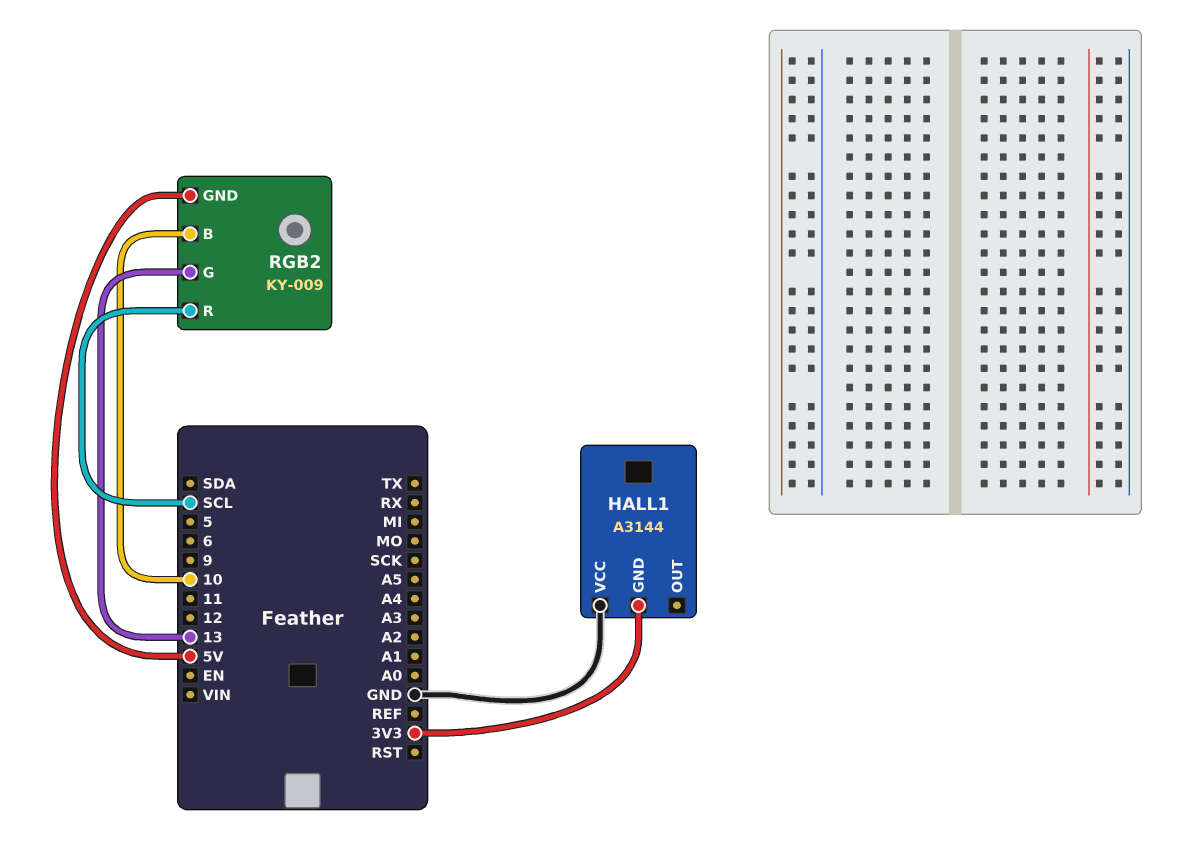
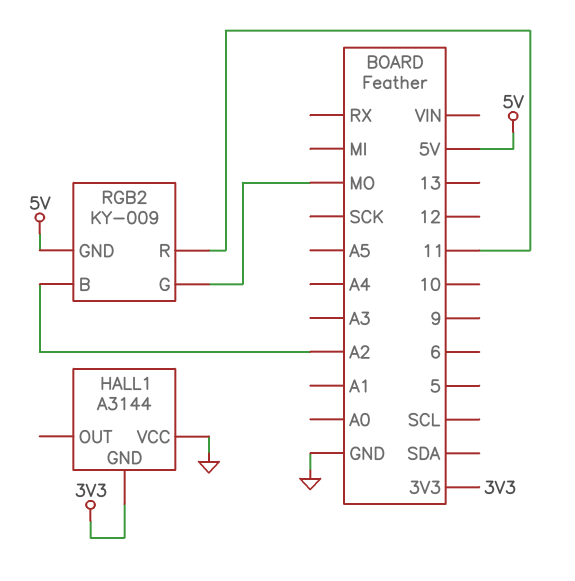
RGB2 pin B: 10 -> A2
RGB2 pin G: 13 -> MO
RGB2 pin R: SCL -> 11

